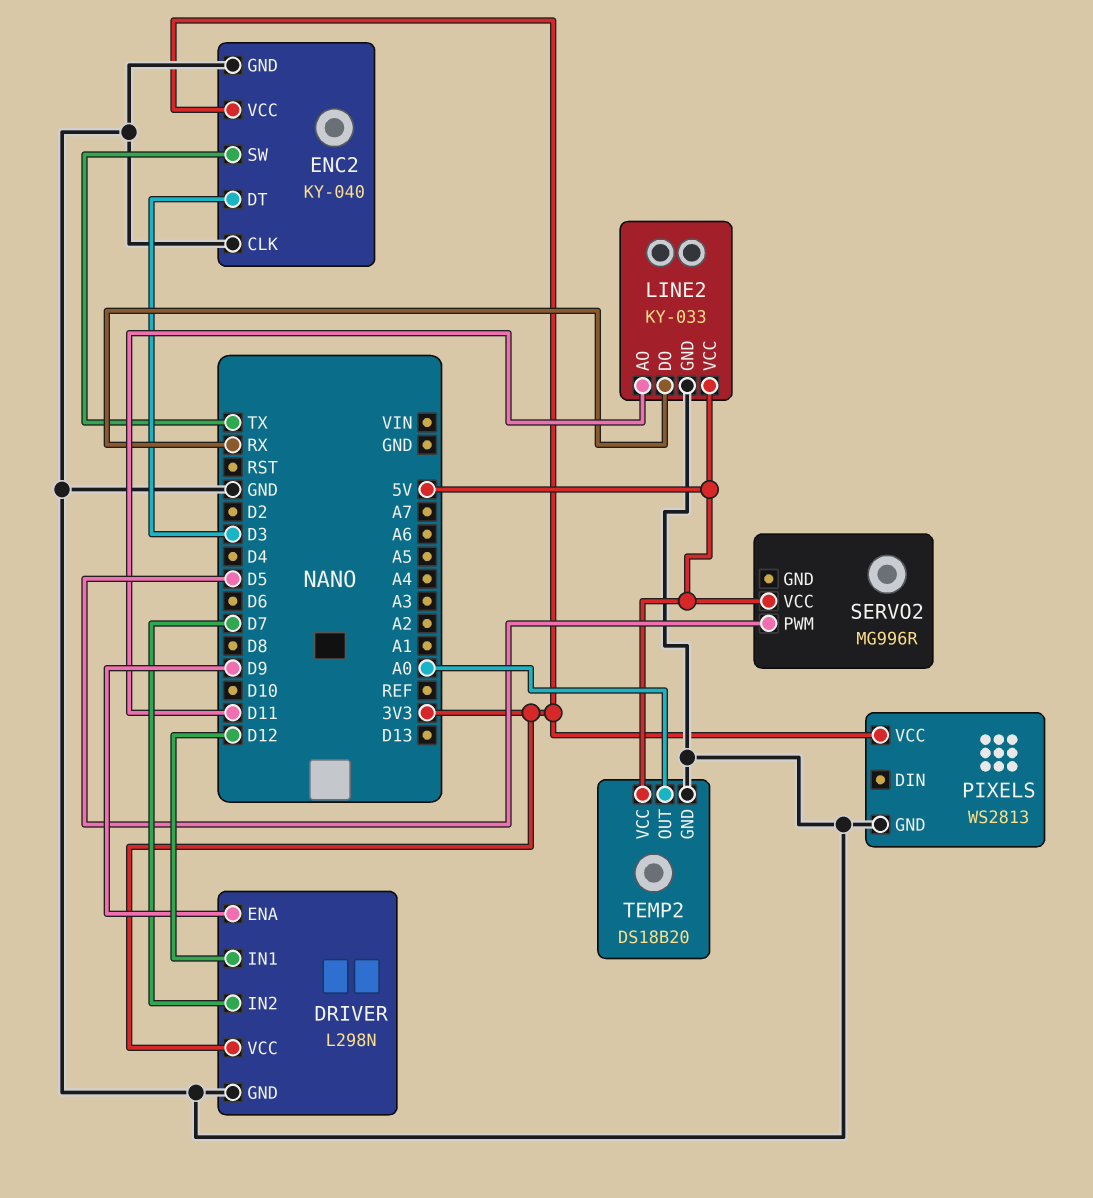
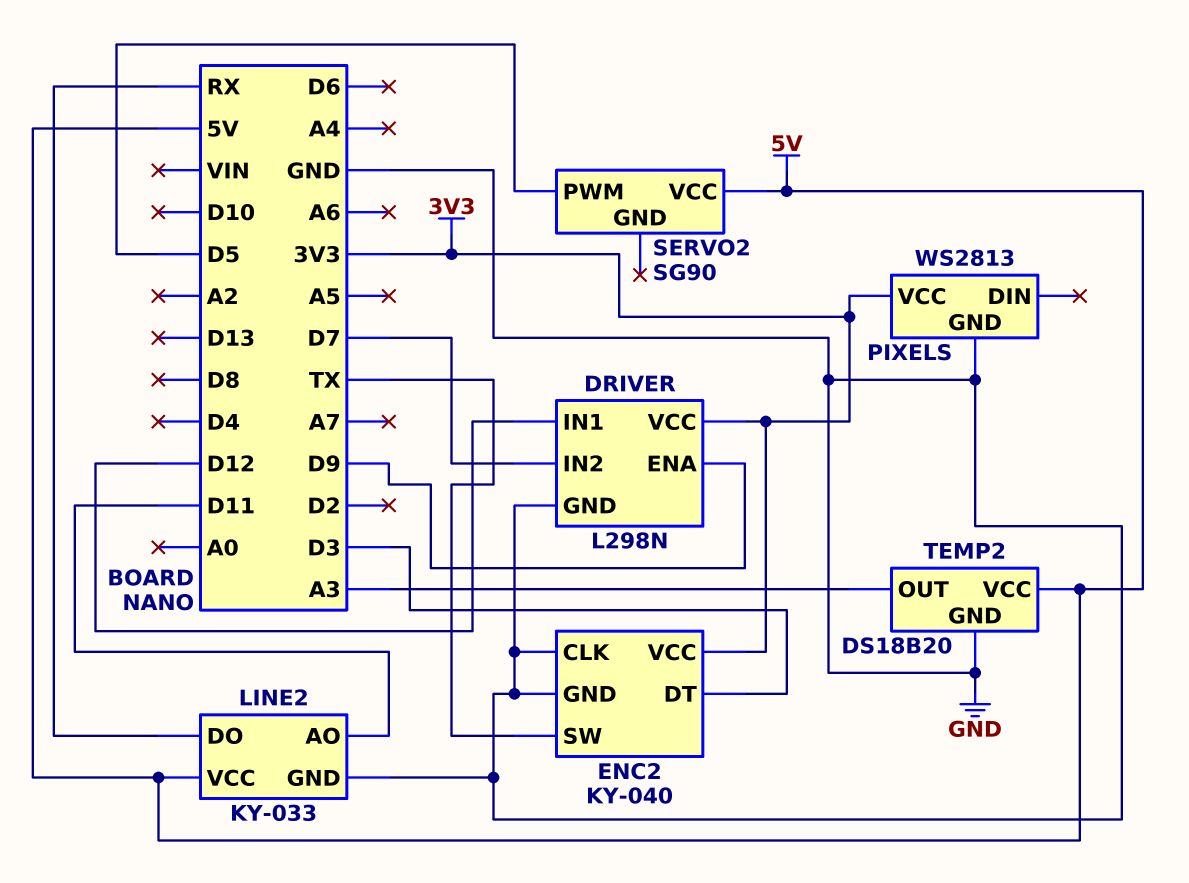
SERVO2: MG996R -> SG90
TEMP2 pin OUT: A0 -> A3

